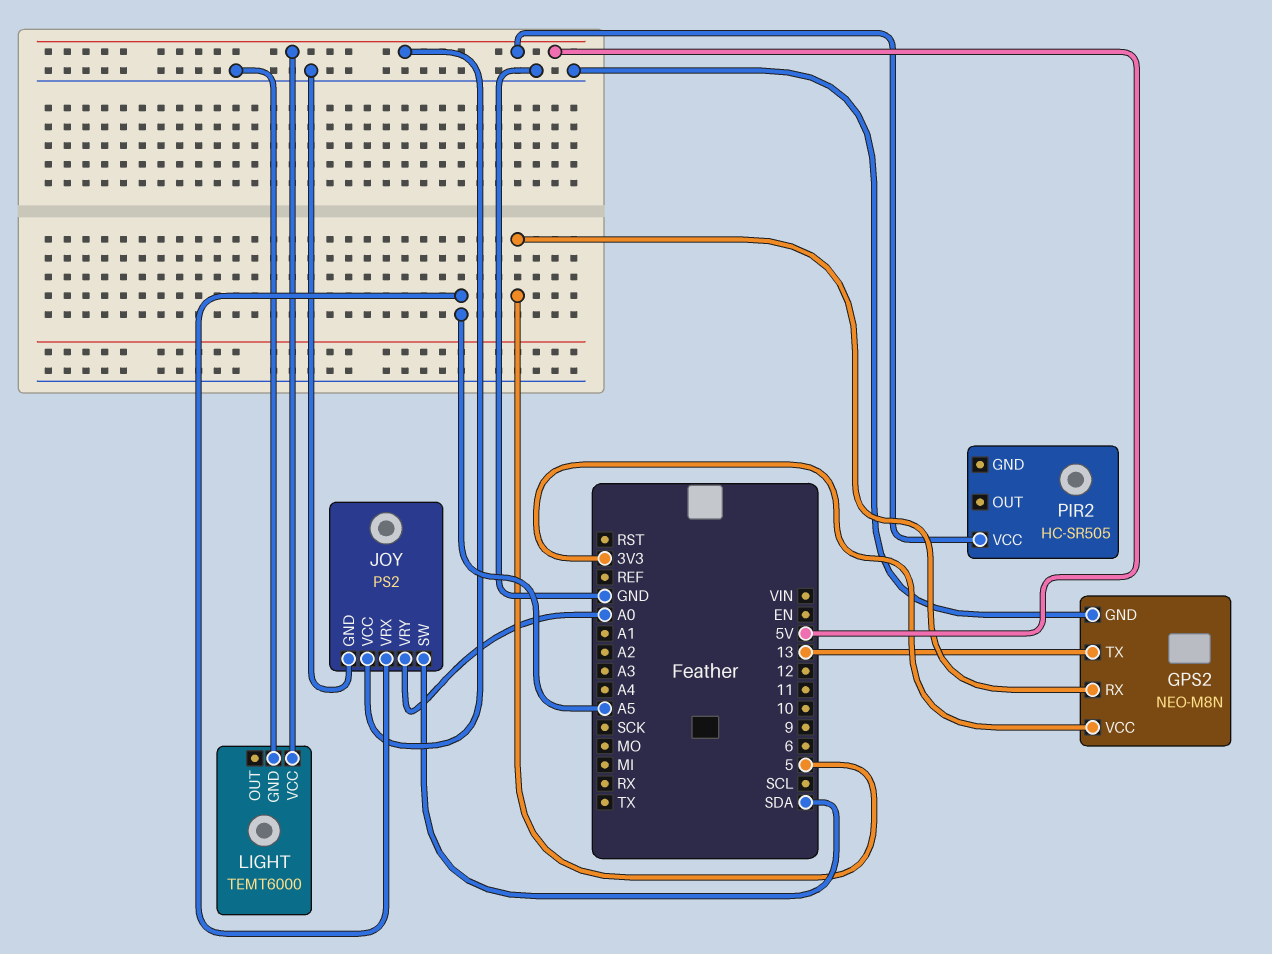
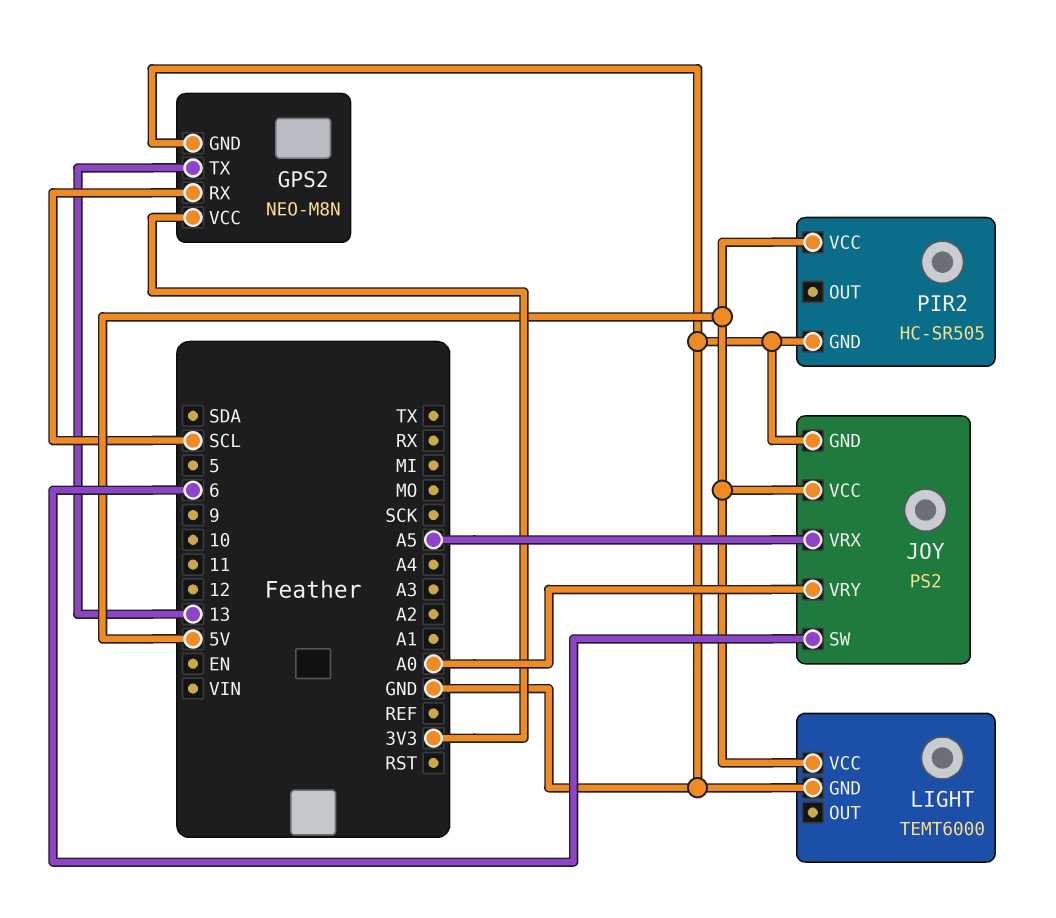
GPS2 pin RX: 5 -> SCL
JOY pin SW: SDA -> 6
PIR2 pin GND: none -> GND

